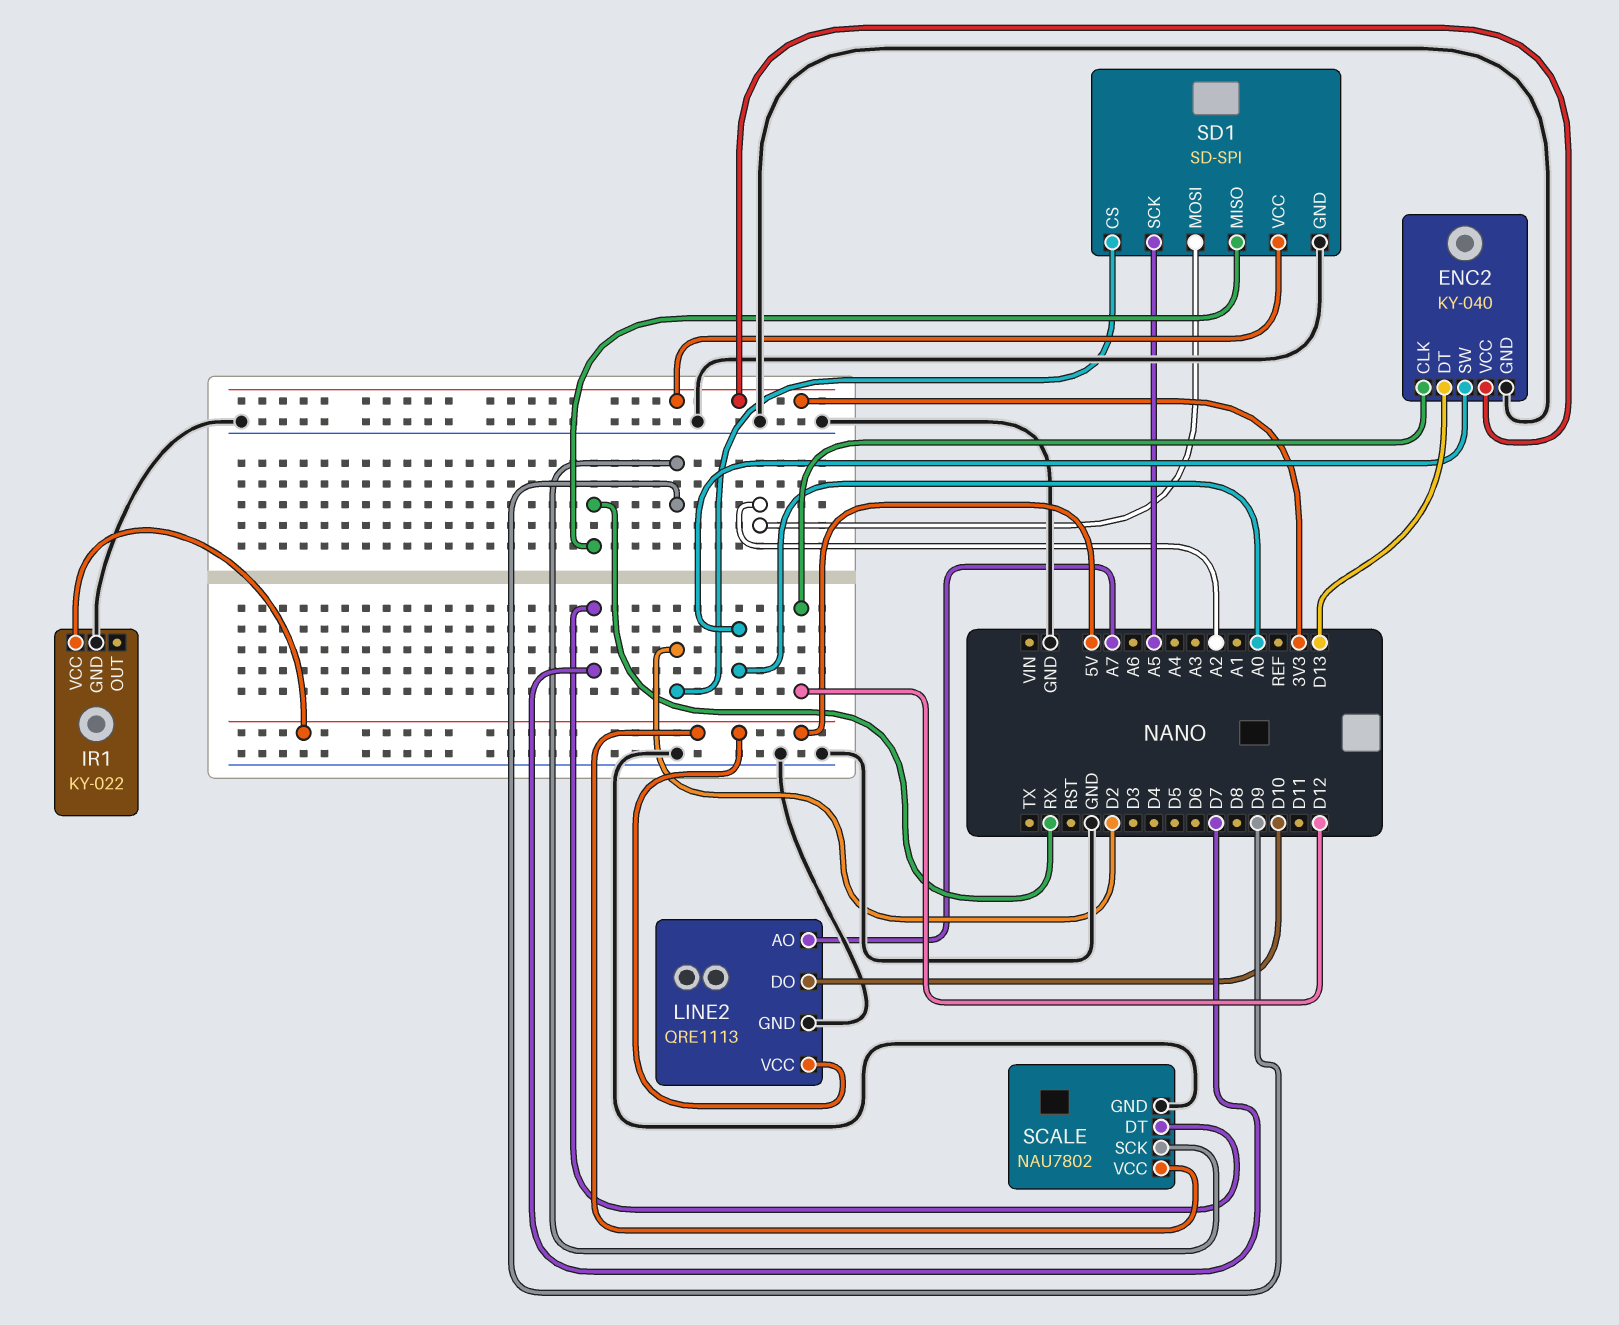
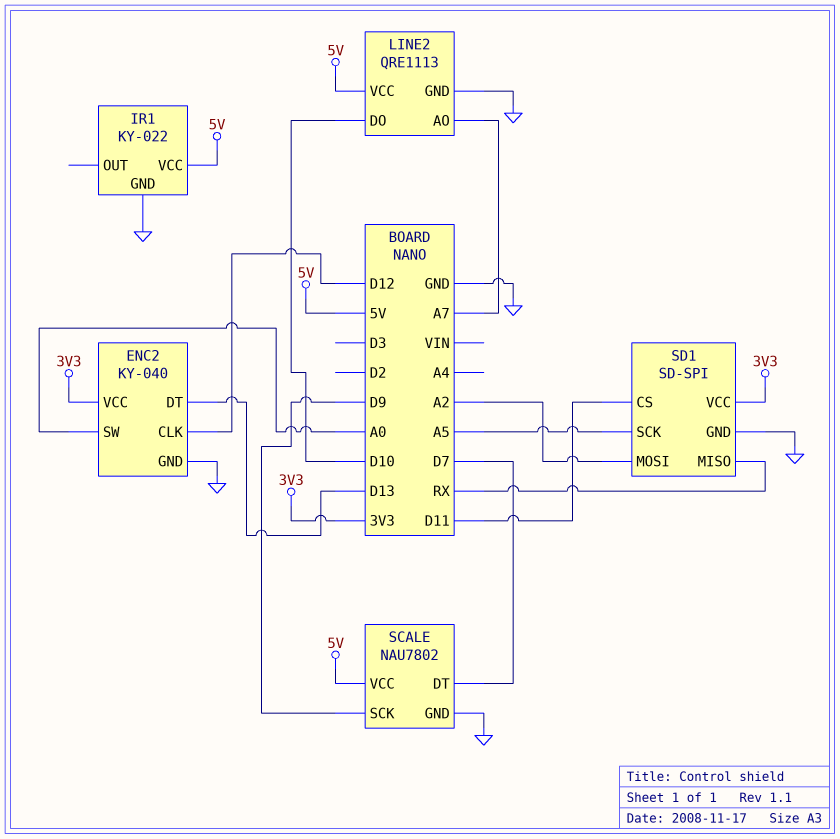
SD1 pin CS: D2 -> D11

